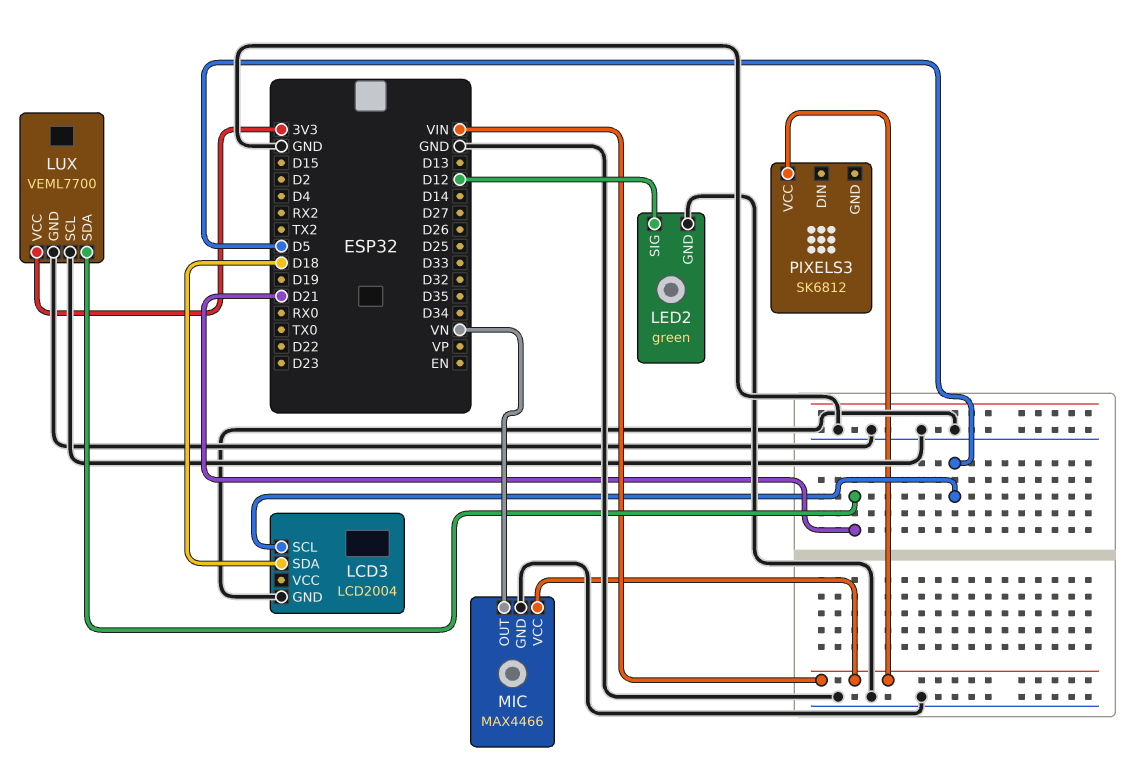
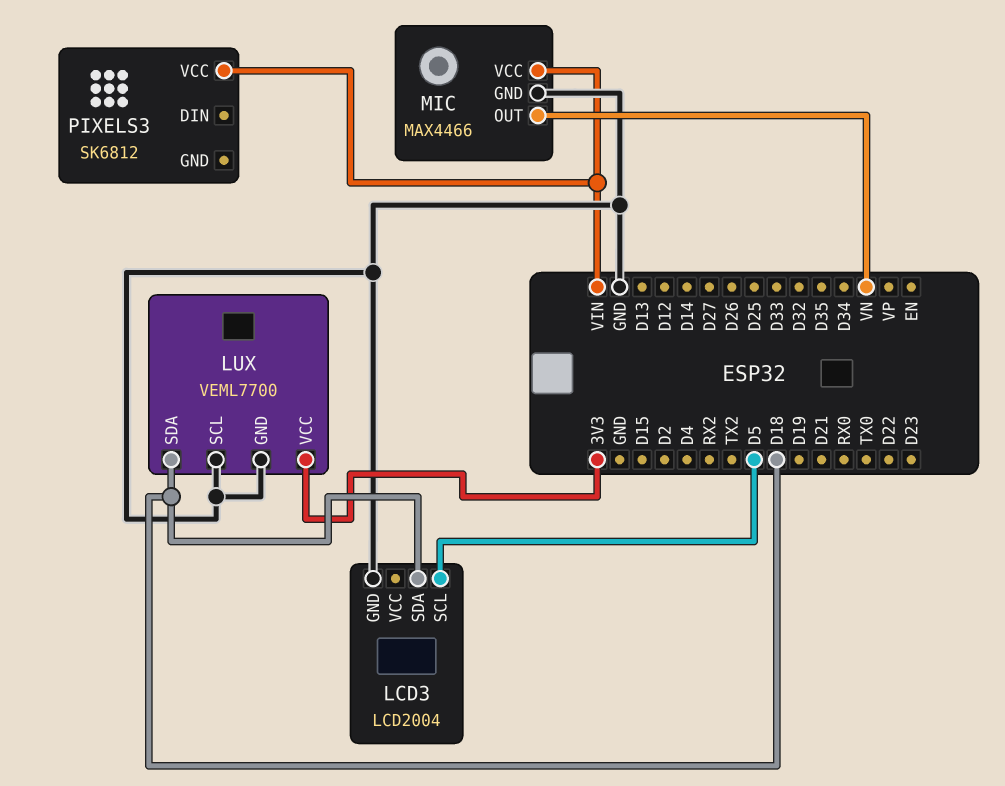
LED2: green -> none
LED2 pin GND: GND -> none
LED2 pin SIG: D12 -> none
LUX pin SDA: D21 -> D18

